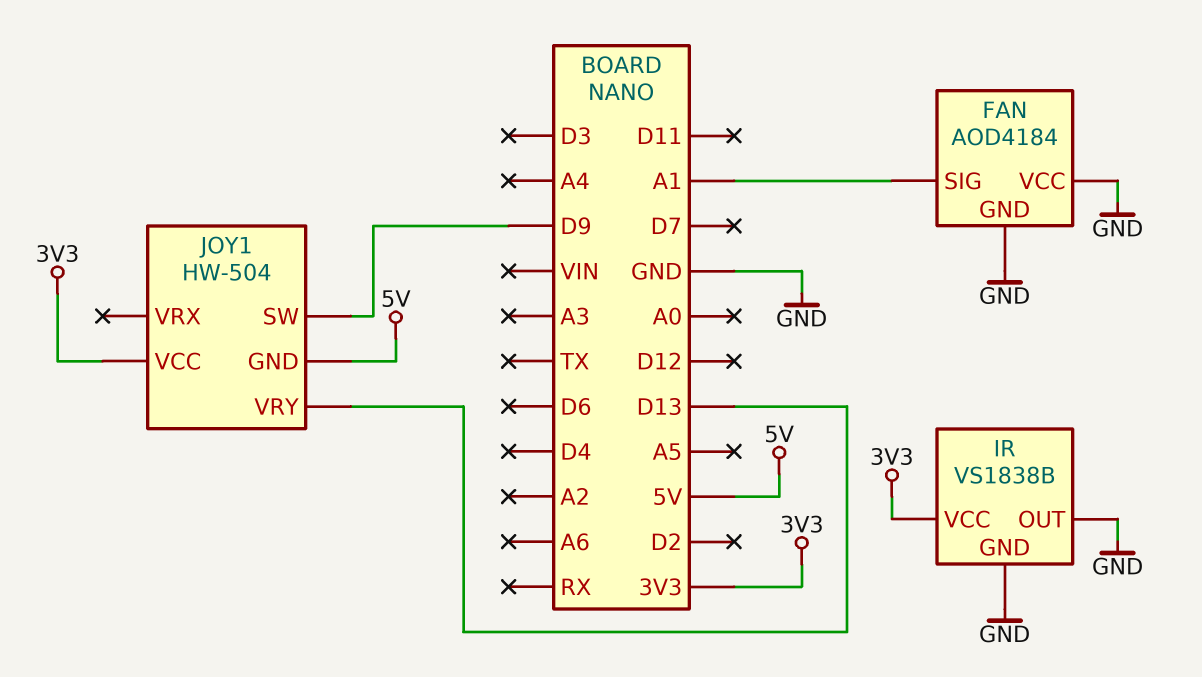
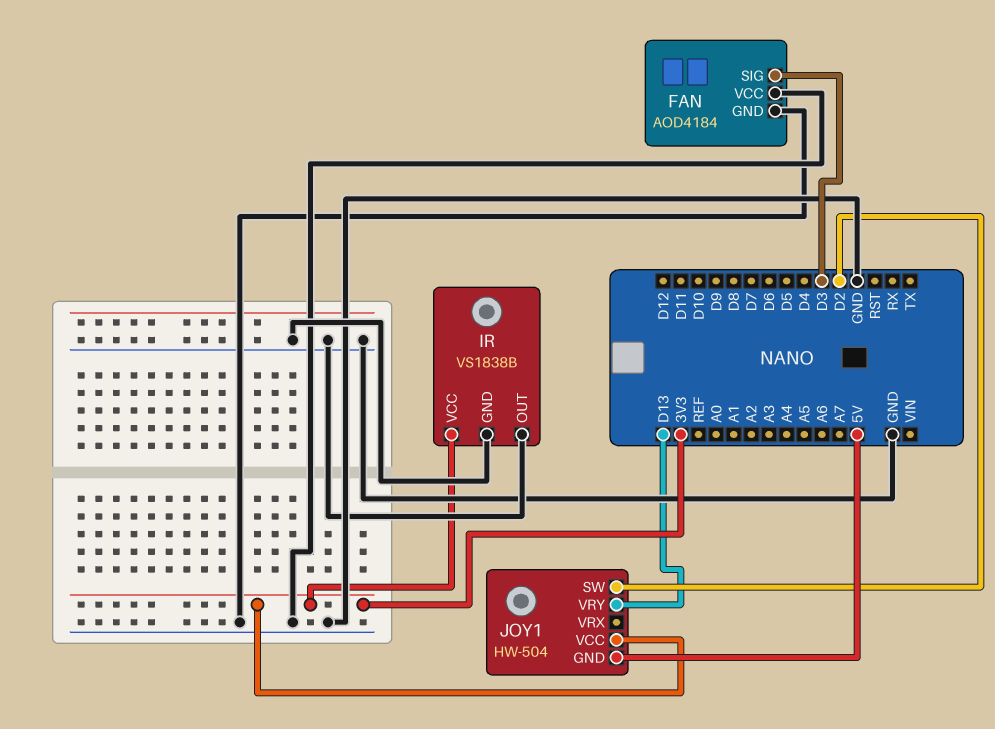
FAN pin SIG: A1 -> D3
JOY1 pin SW: D9 -> D2

